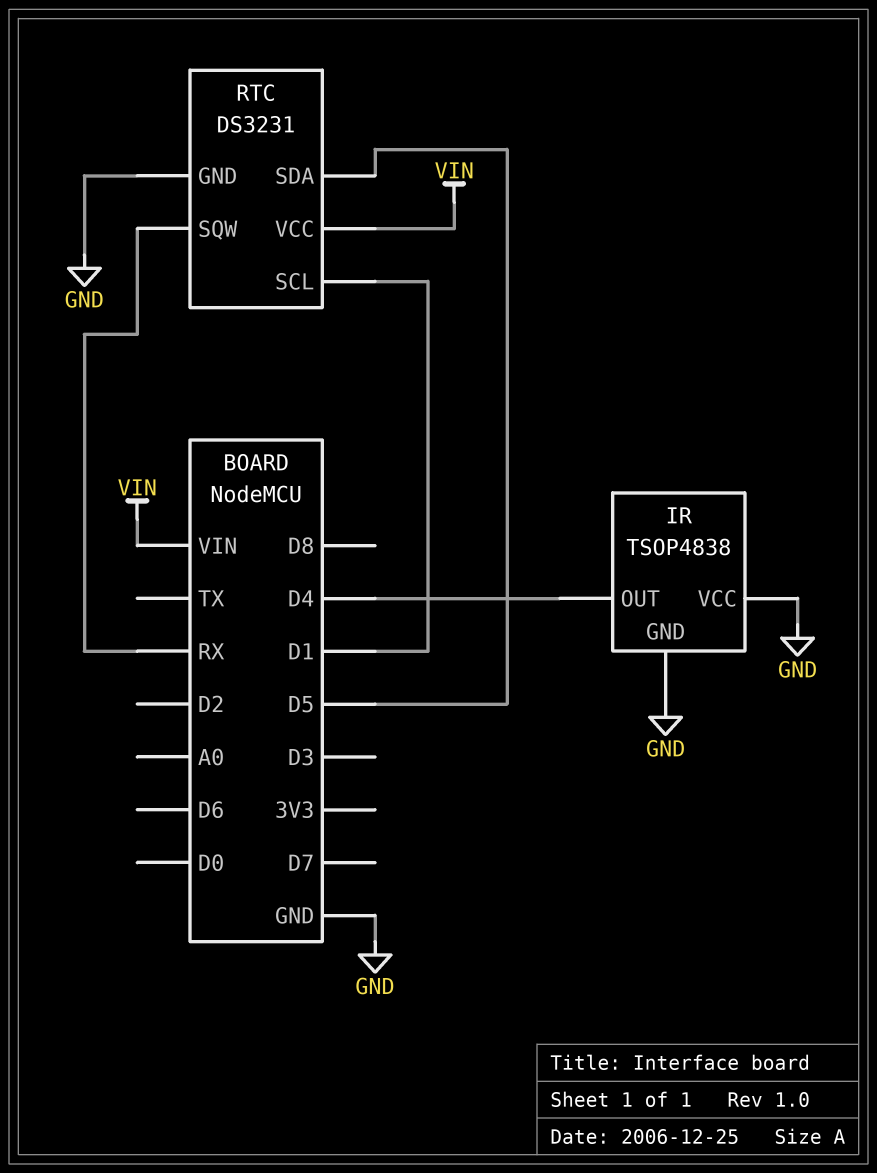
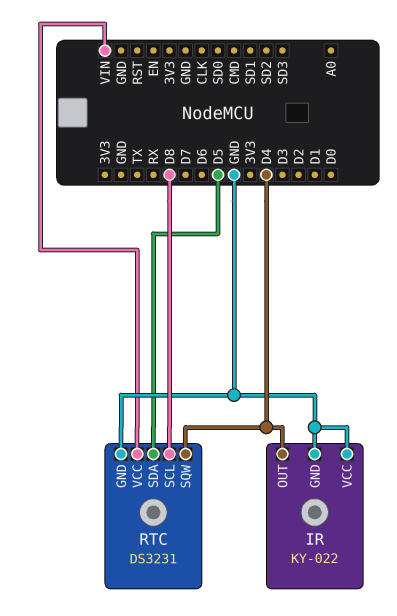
IR: TSOP4838 -> KY-022
RTC pin SCL: D1 -> D8
RTC pin SQW: RX -> D4

